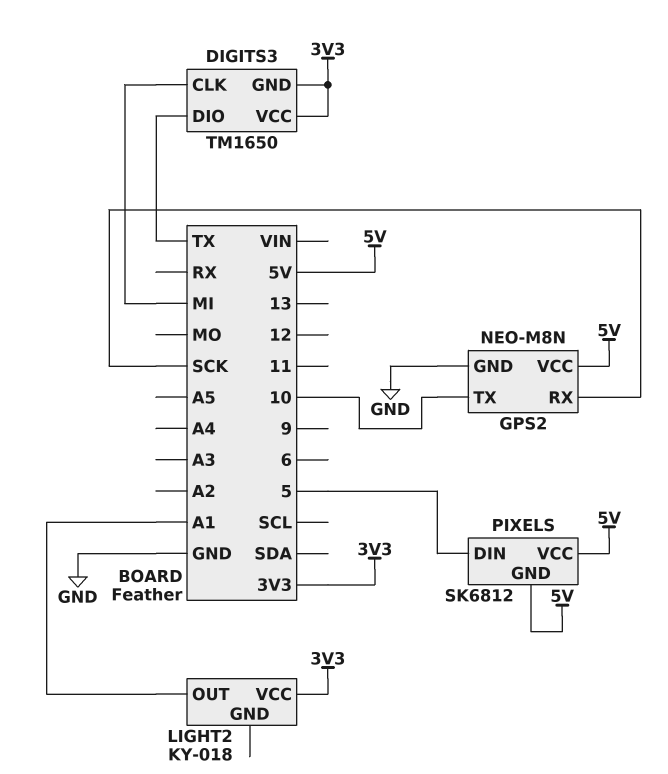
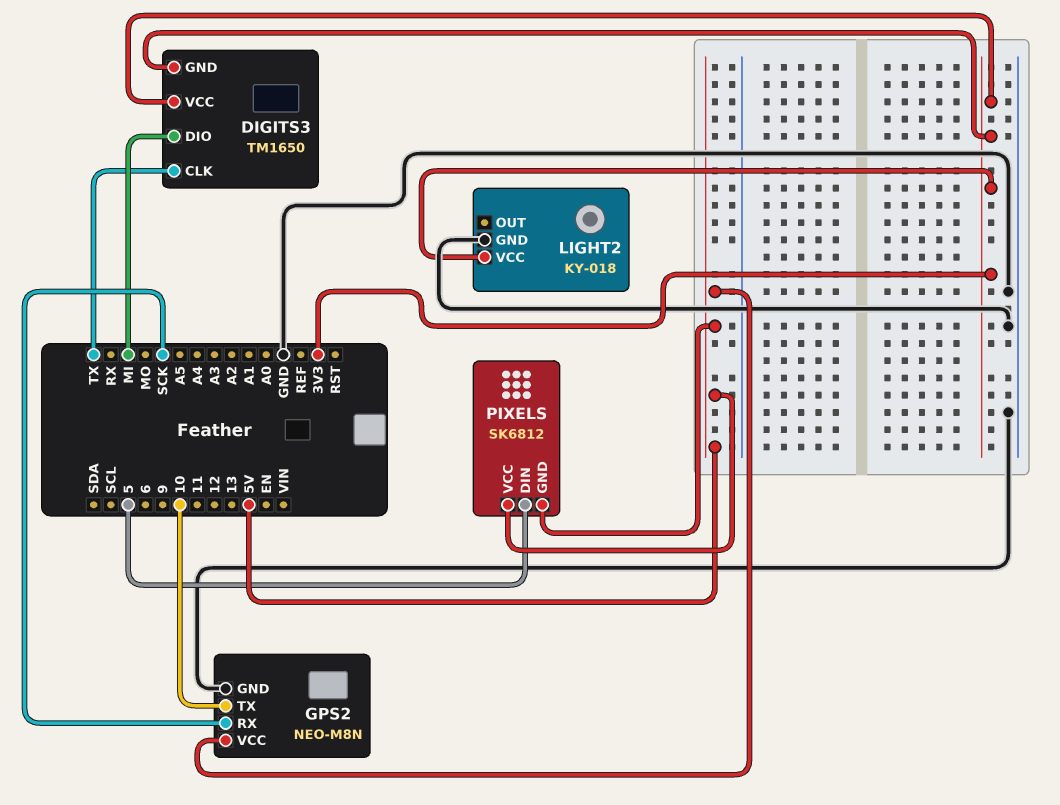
DIGITS3 pin CLK: MI -> TX
DIGITS3 pin DIO: TX -> MI
LIGHT2 pin GND: none -> GND
LIGHT2 pin OUT: A1 -> none

